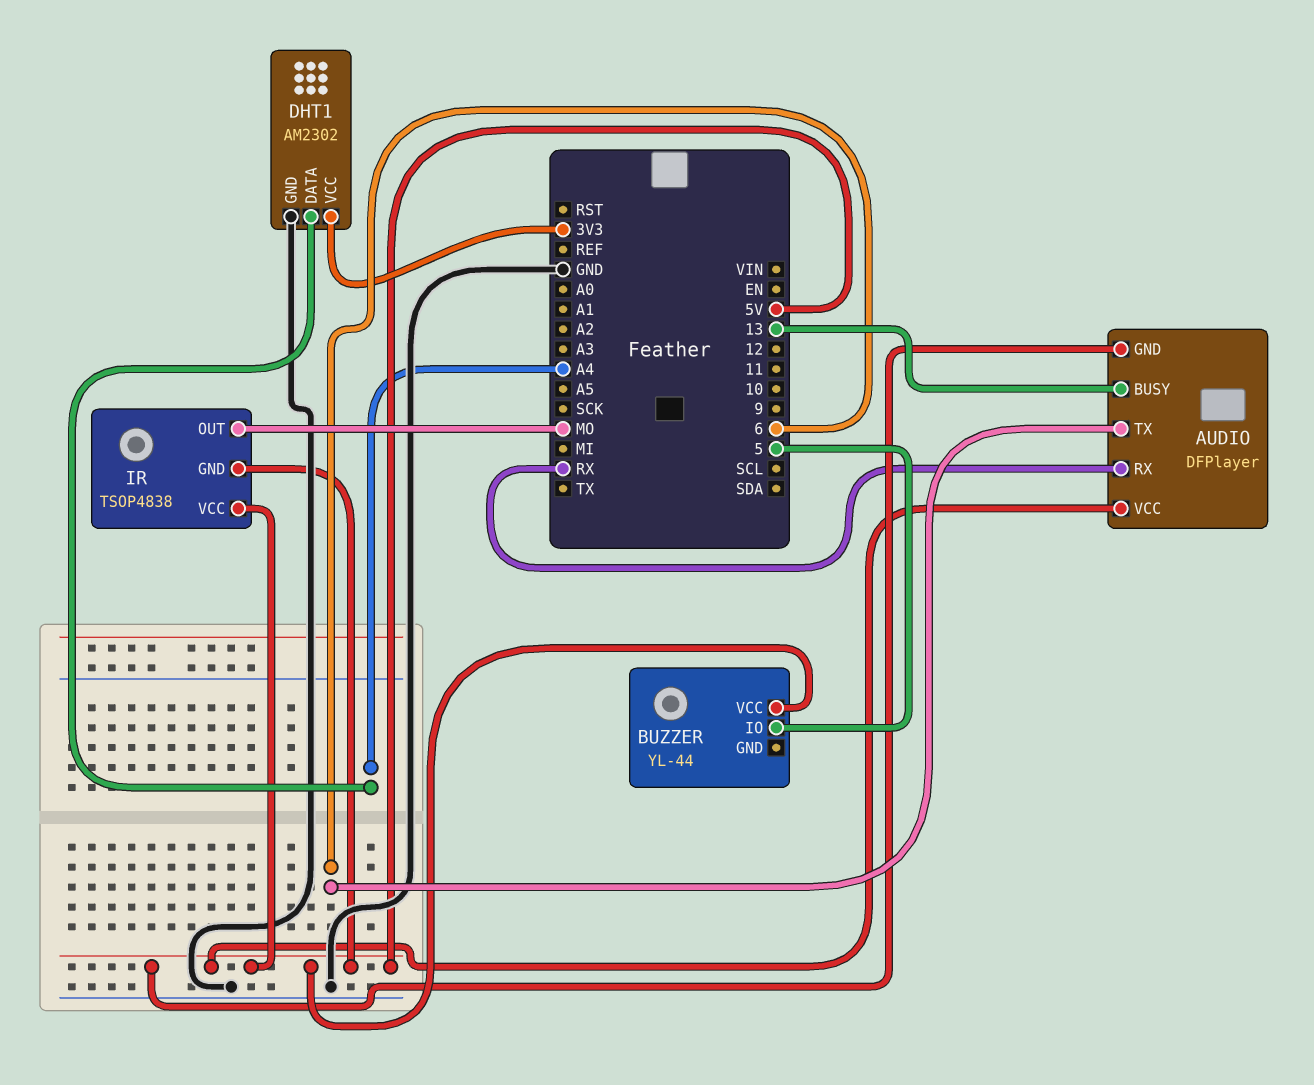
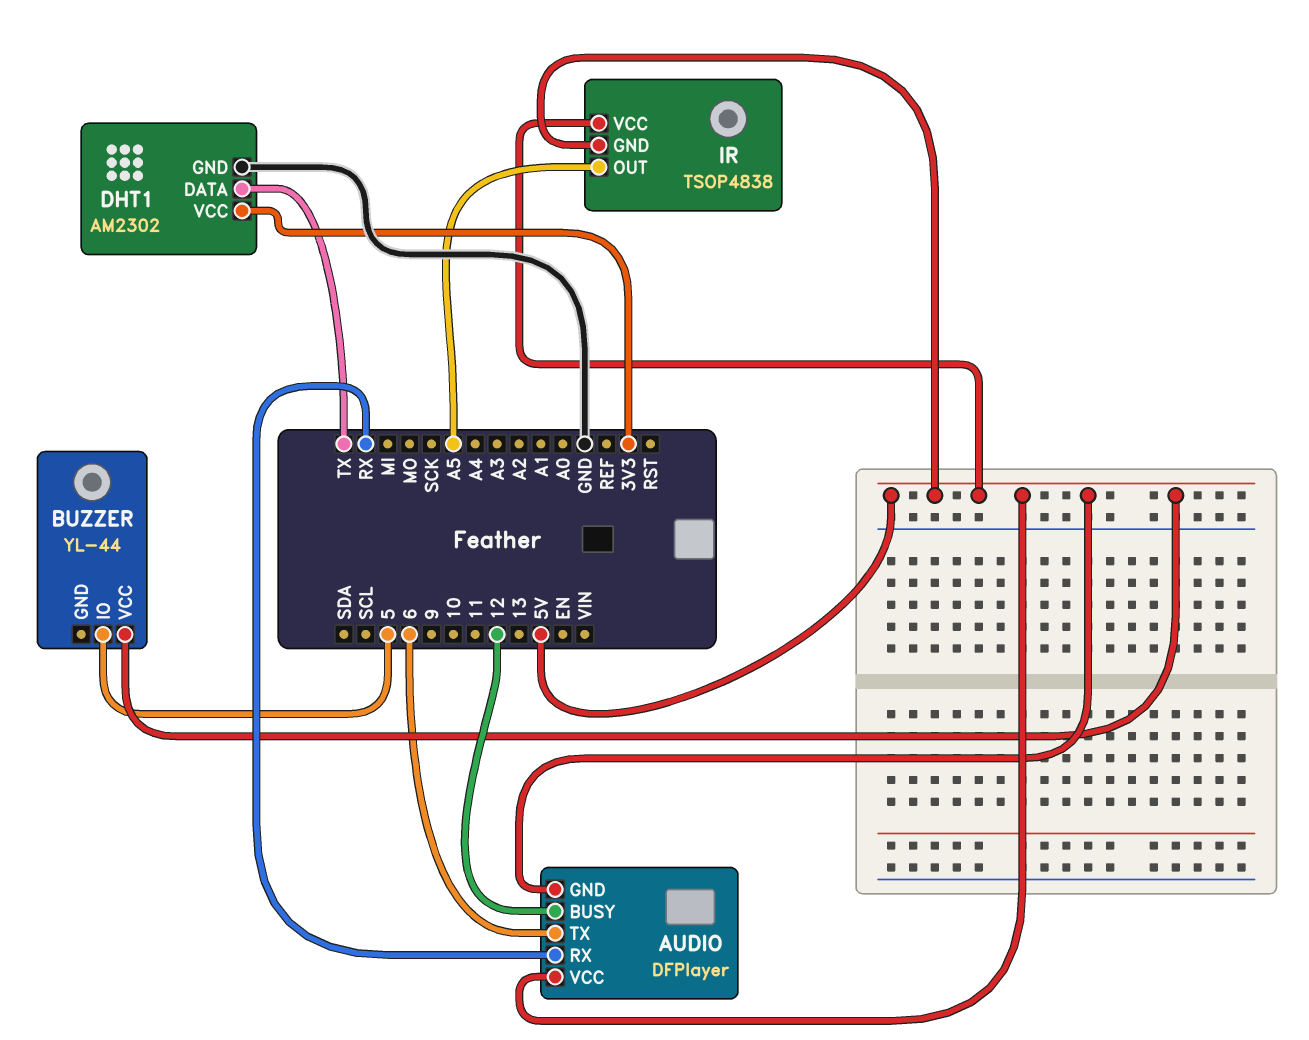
AUDIO pin BUSY: 13 -> 12
DHT1 pin DATA: A4 -> TX
IR pin OUT: MO -> A5

